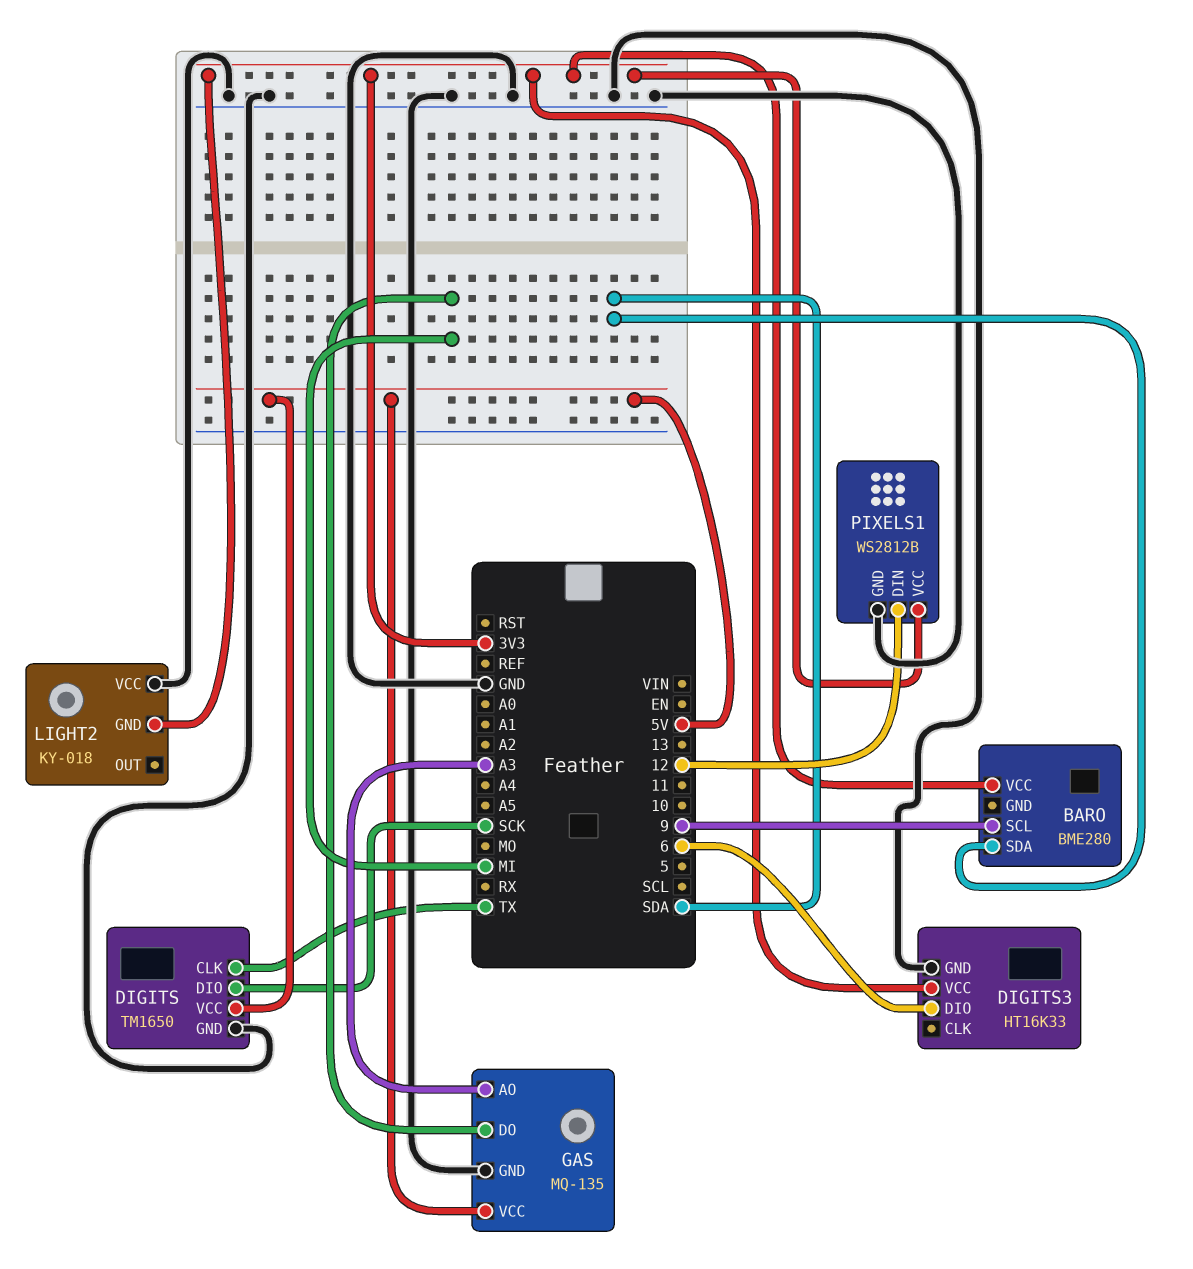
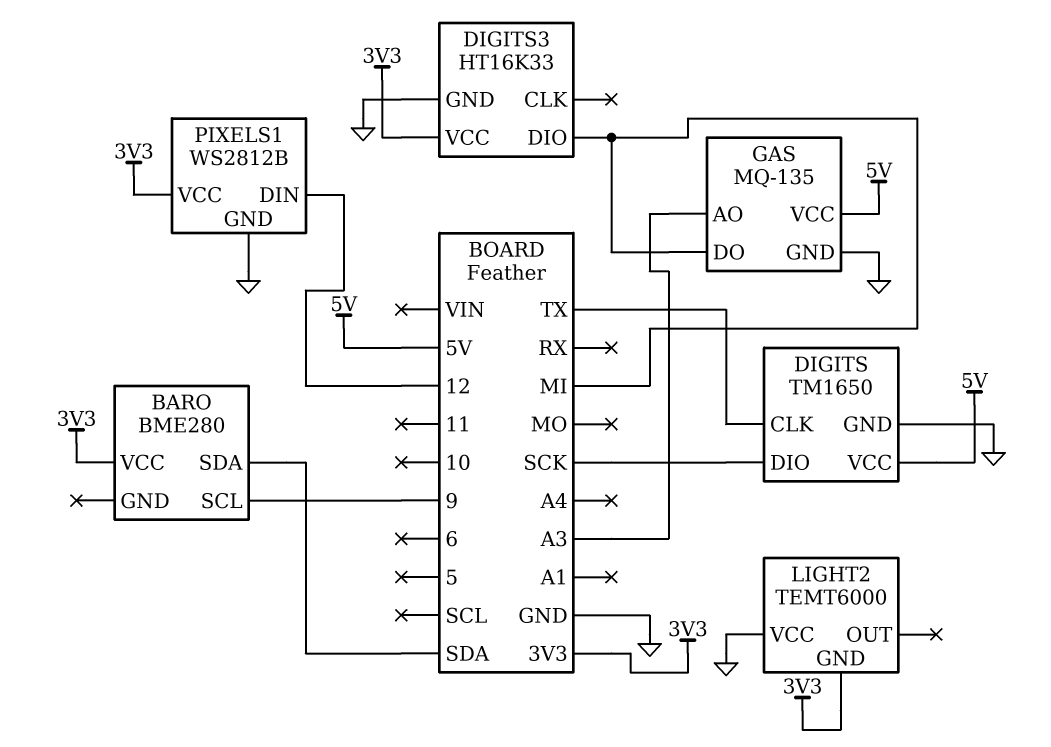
DIGITS3 pin DIO: 6 -> MI
LIGHT2: KY-018 -> TEMT6000

